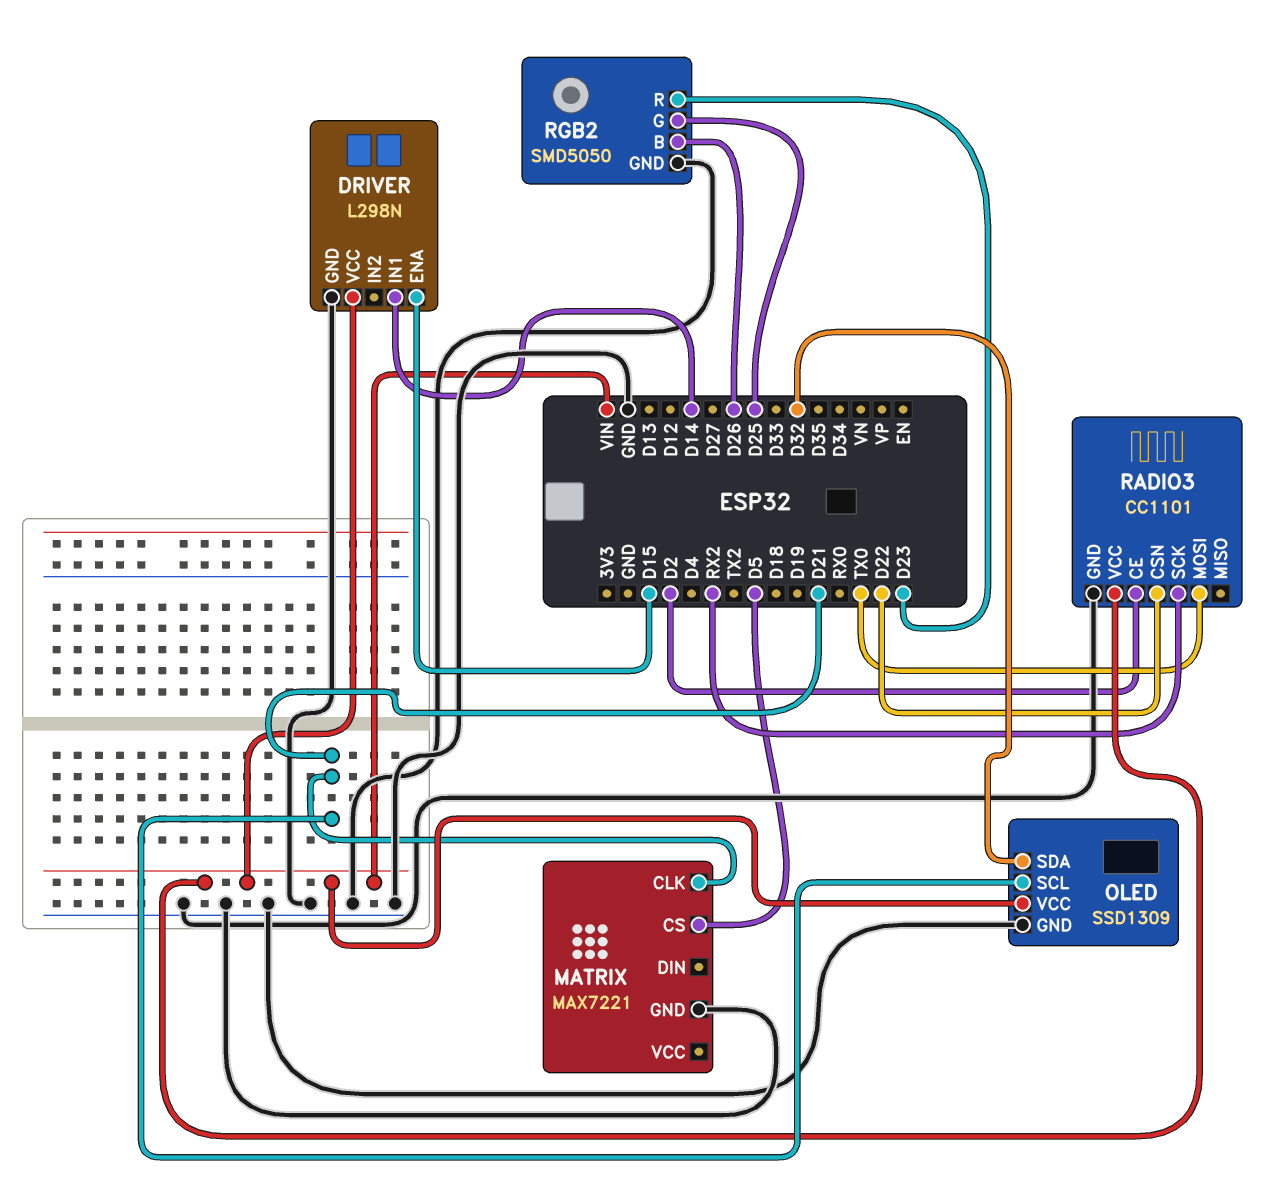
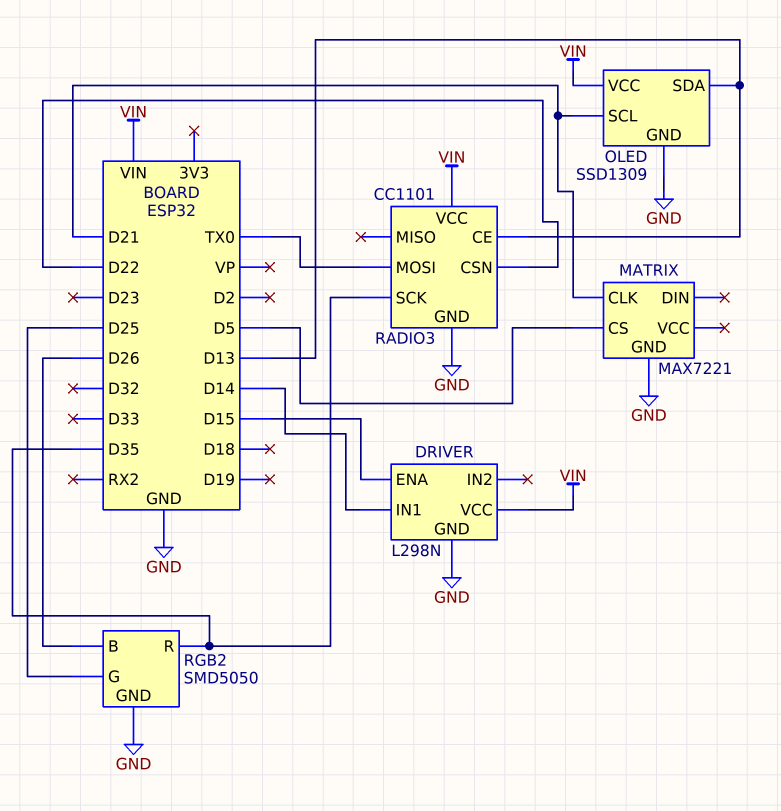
OLED pin SDA: D32 -> D13
RADIO3 pin CE: D2 -> D13
RADIO3 pin SCK: RX2 -> D35
RGB2 pin R: D23 -> D35

